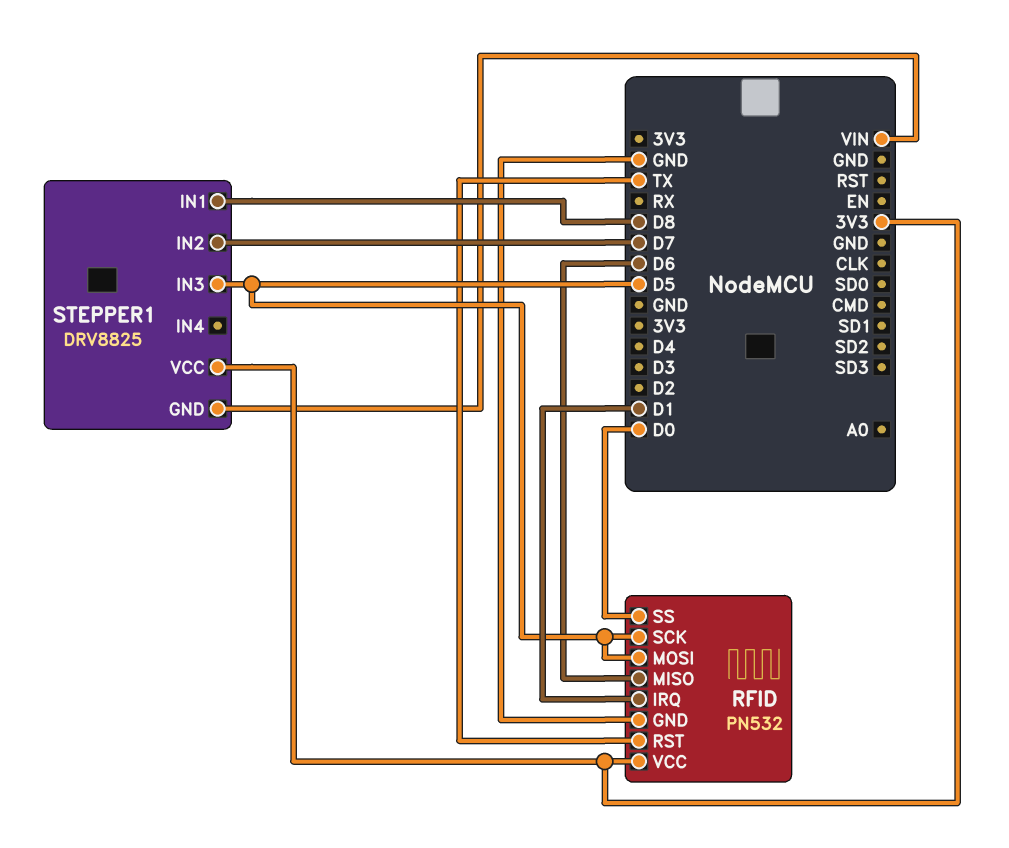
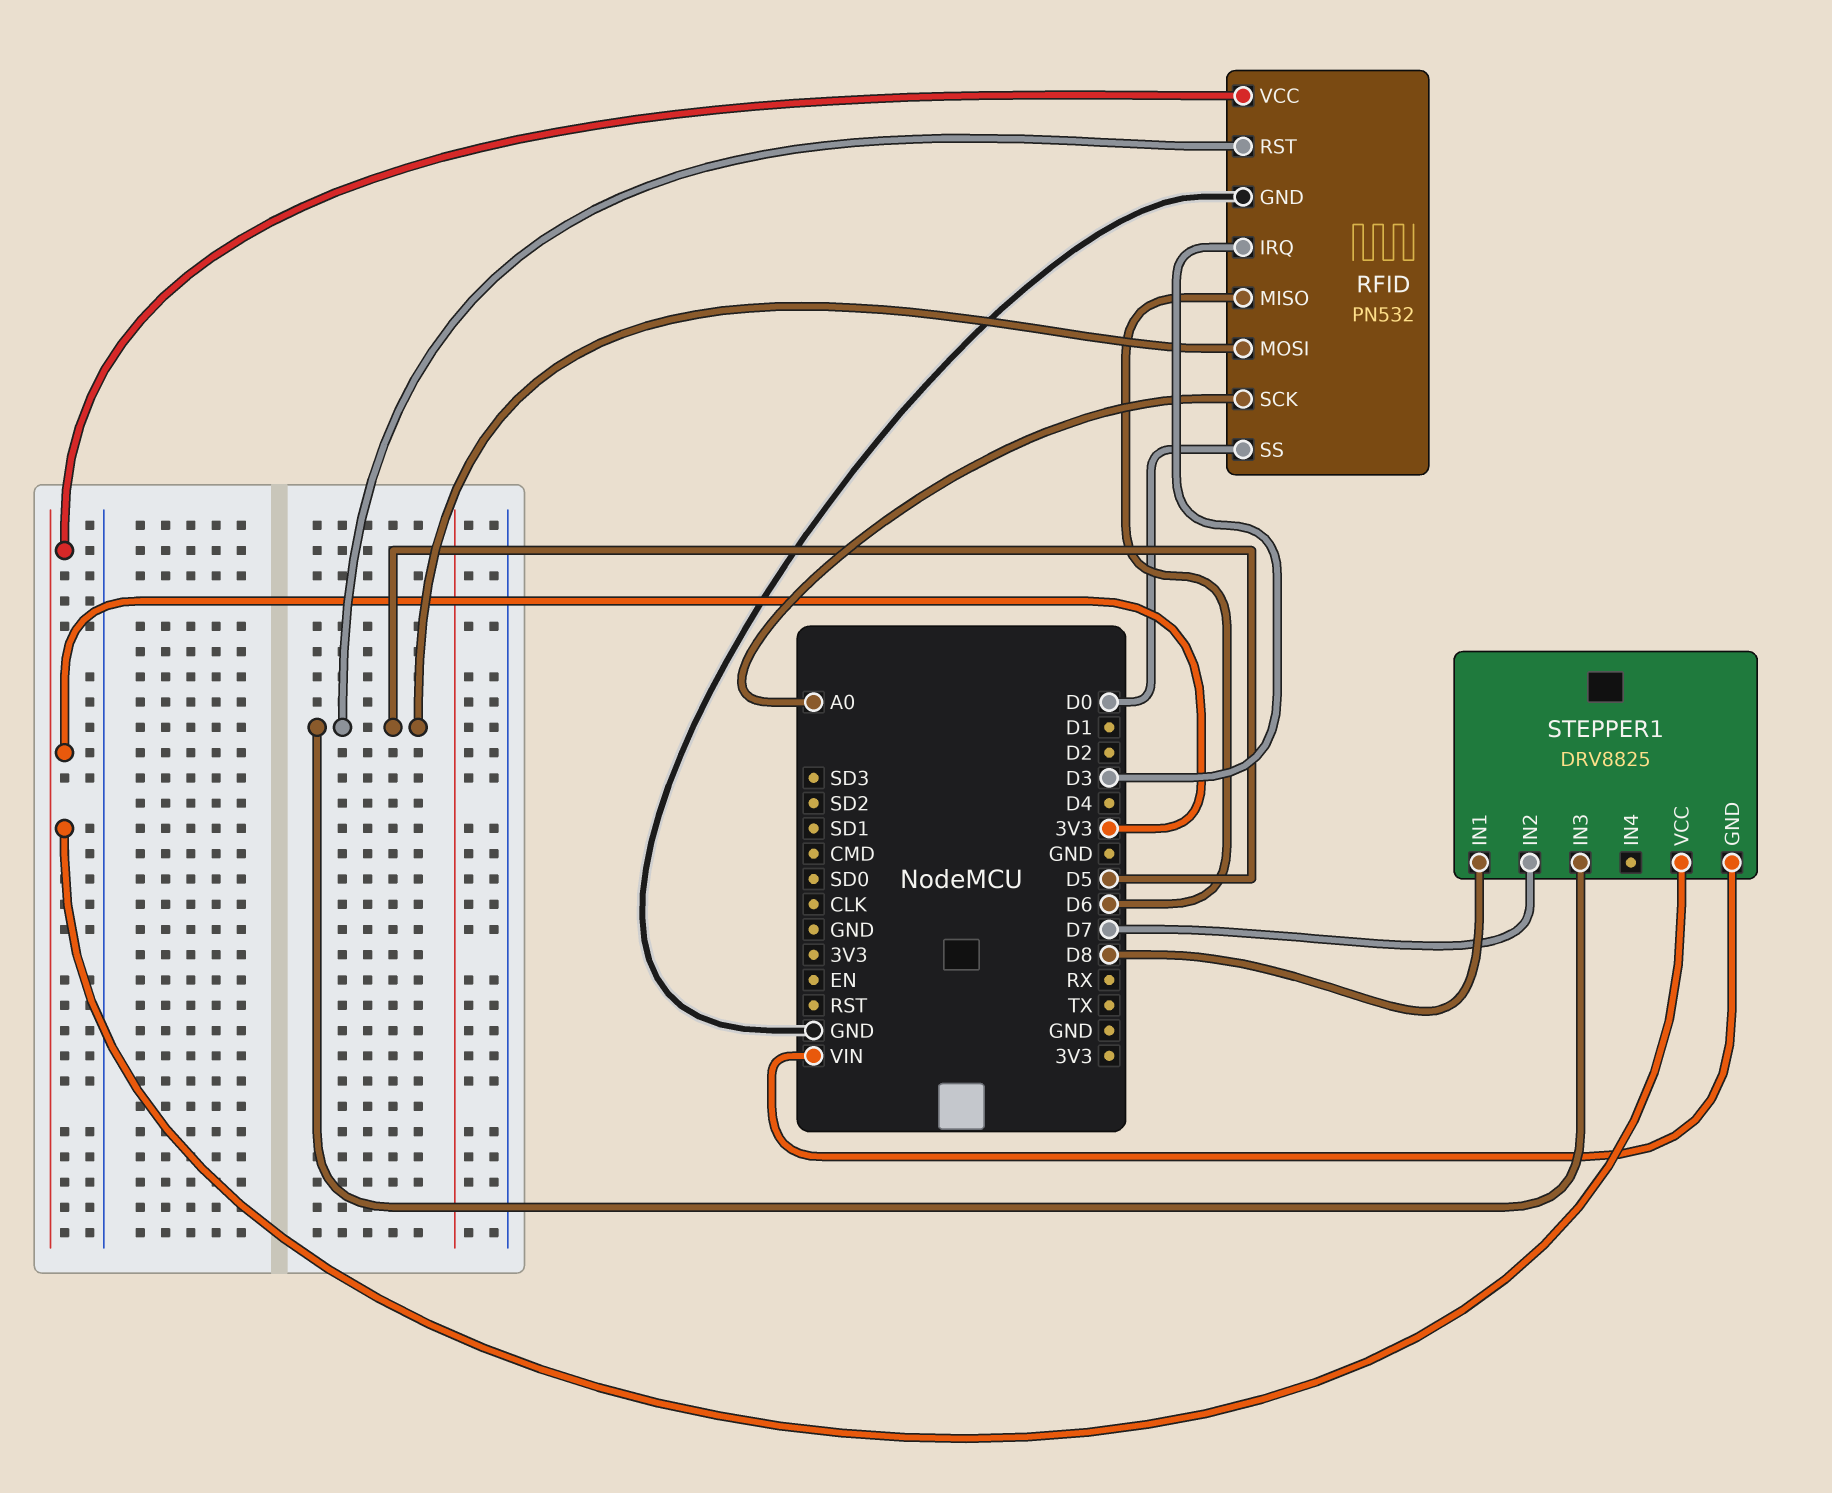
RFID pin IRQ: D1 -> D3
RFID pin RST: TX -> D5
RFID pin SCK: D5 -> A0

